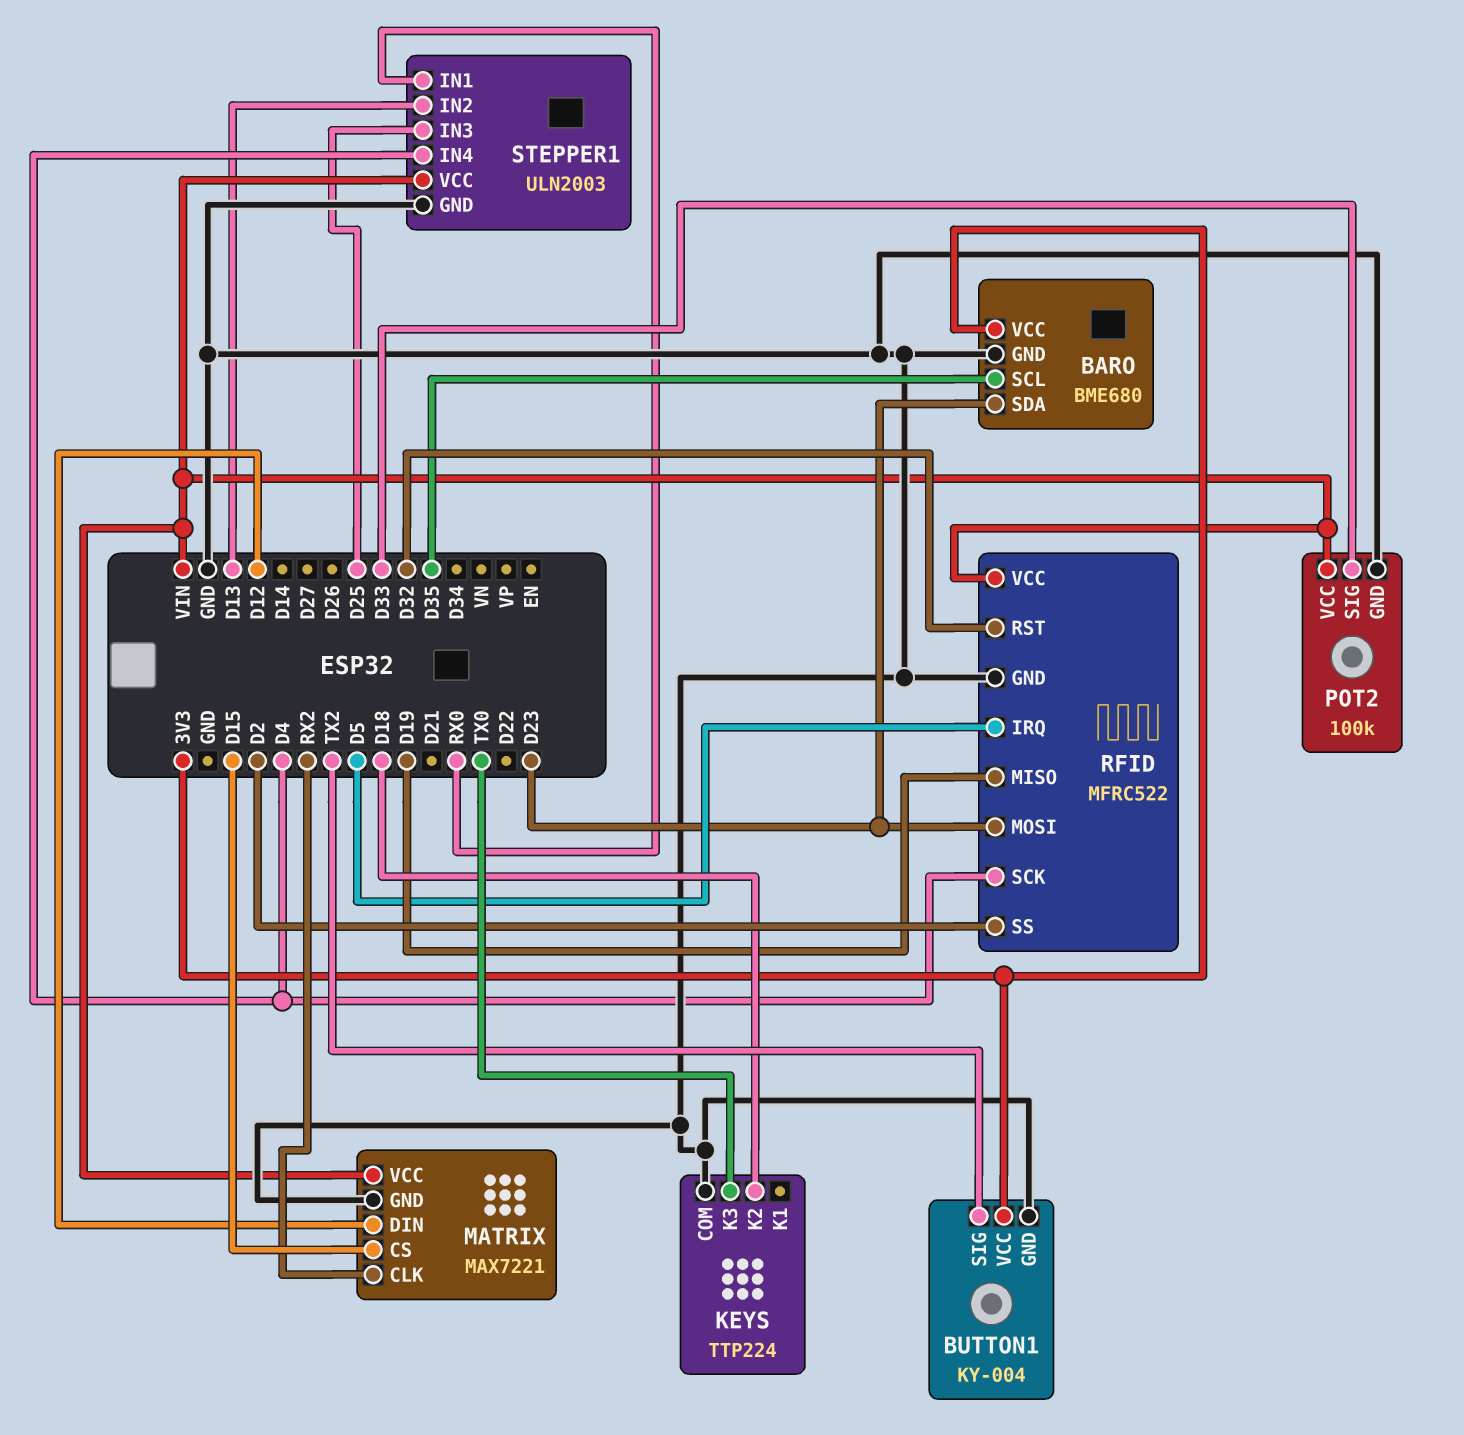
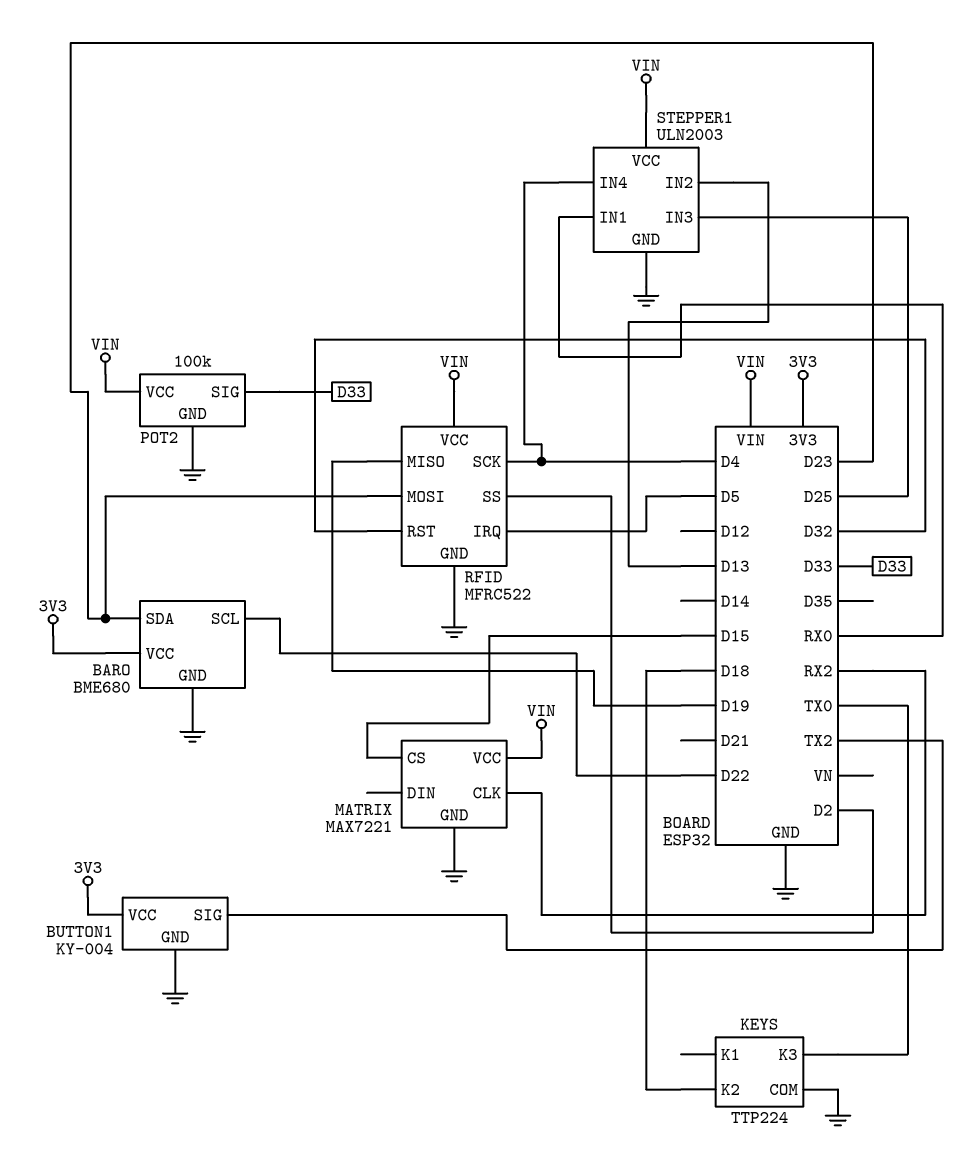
BARO pin SCL: D35 -> D22
MATRIX pin DIN: D12 -> none

